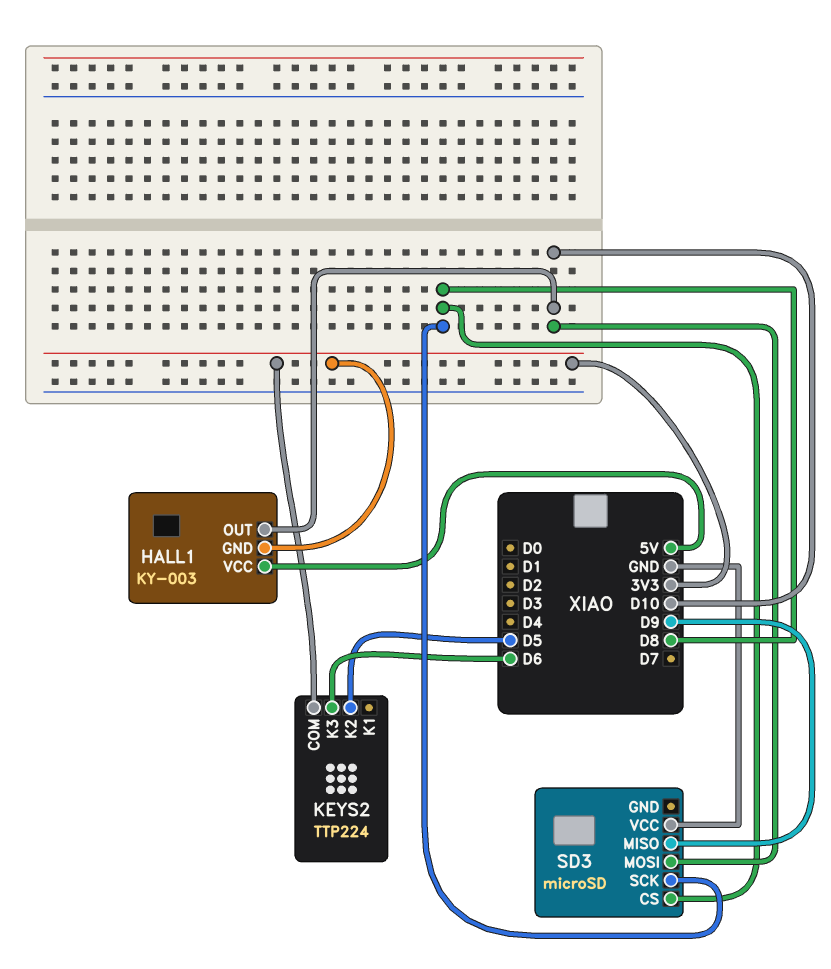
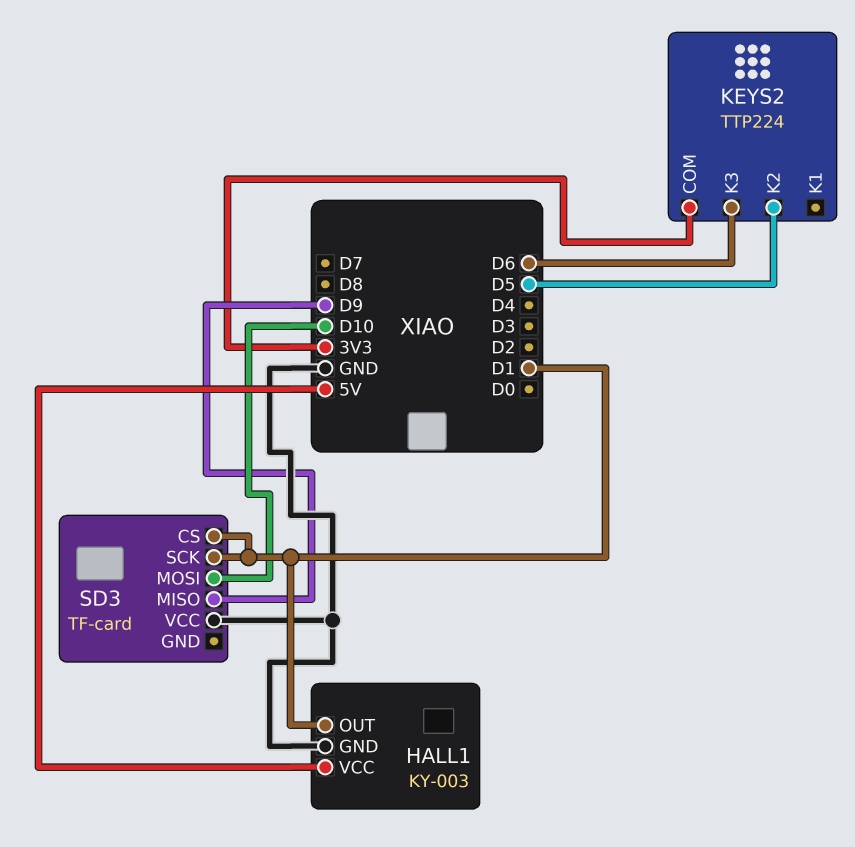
HALL1 pin GND: 3V3 -> GND
HALL1 pin OUT: D10 -> D1
SD3: microSD -> TF-card
SD3 pin CS: D8 -> D1
SD3 pin SCK: D8 -> D1

